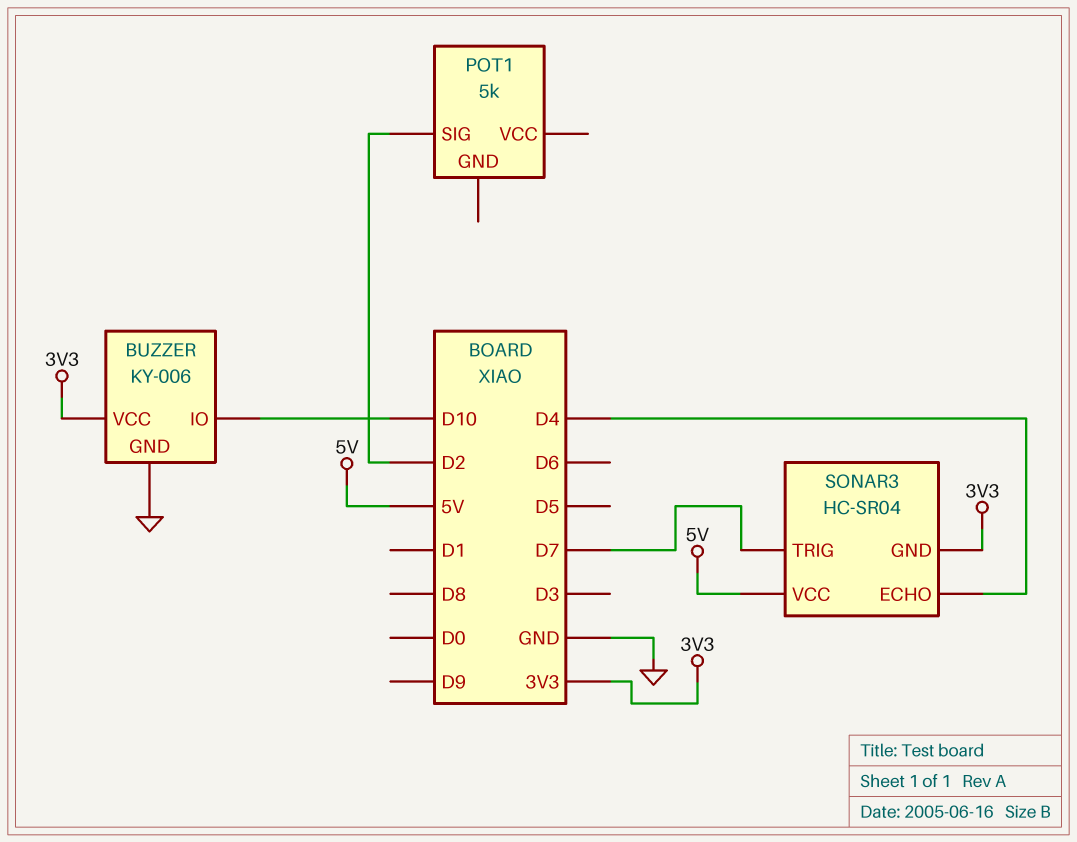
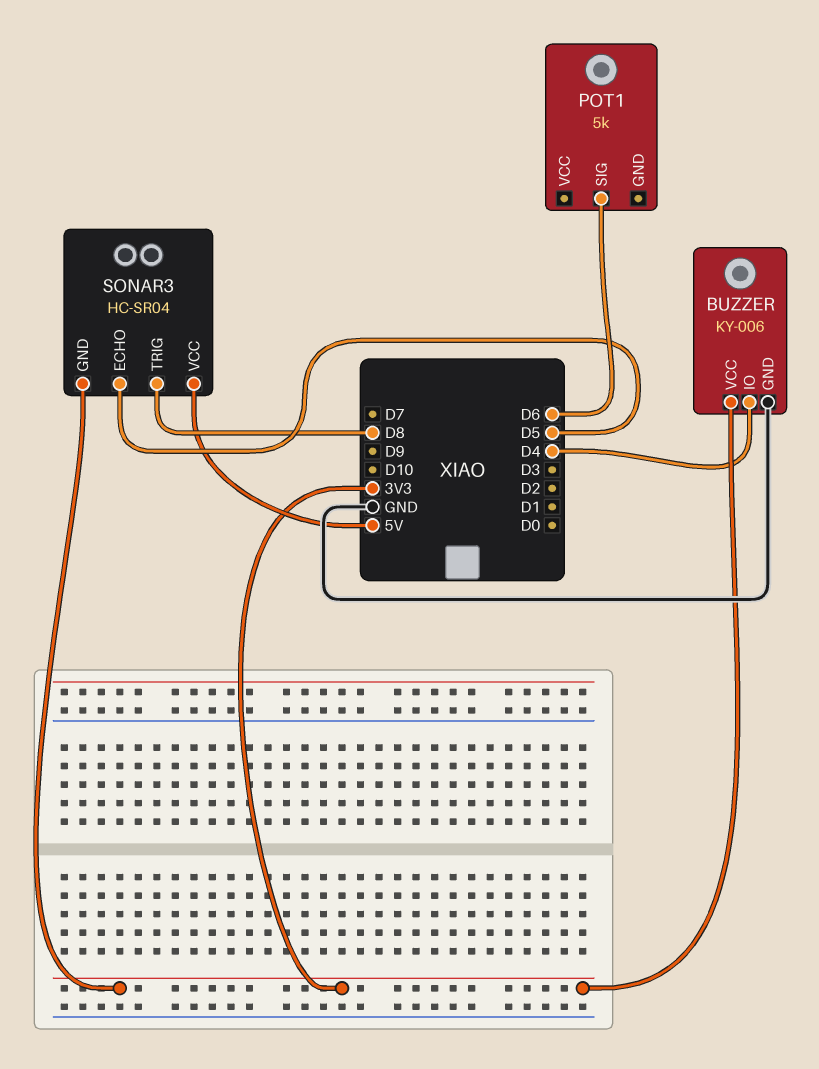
BUZZER pin IO: D10 -> D4
POT1 pin SIG: D2 -> D6
SONAR3 pin ECHO: D4 -> D5
SONAR3 pin TRIG: D7 -> D8

